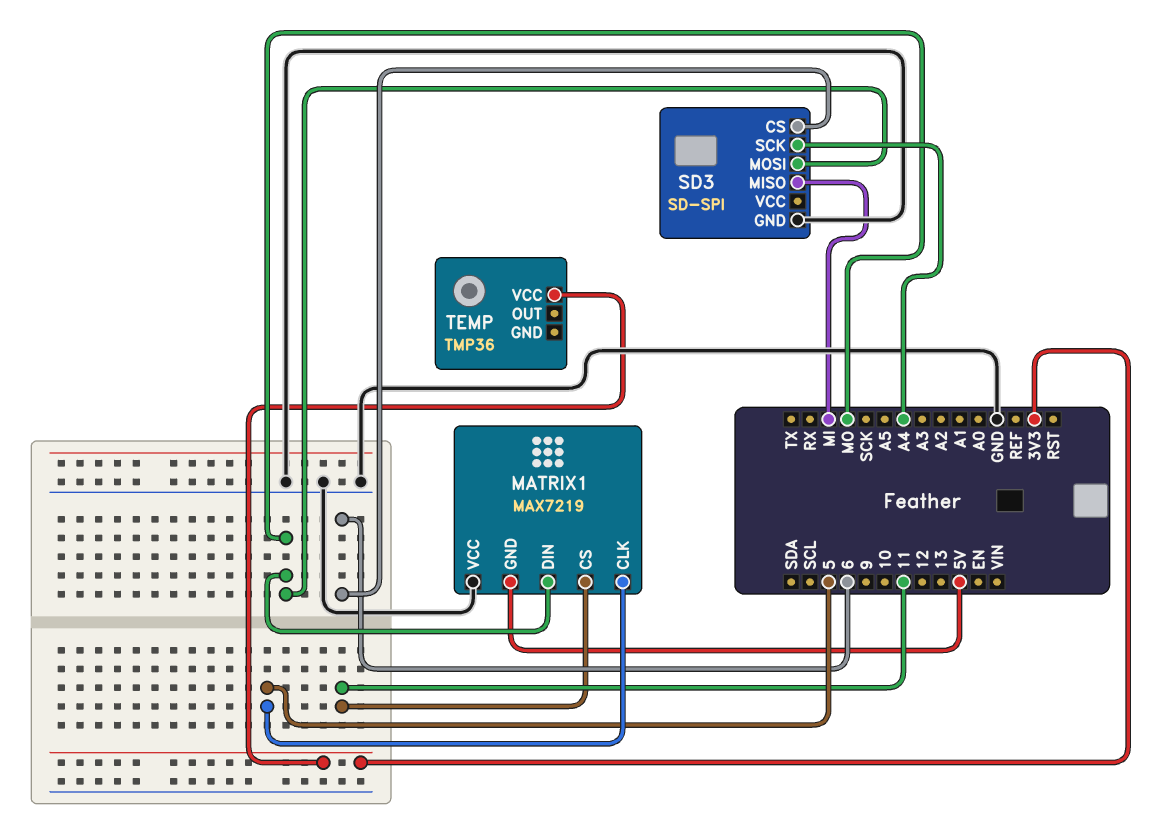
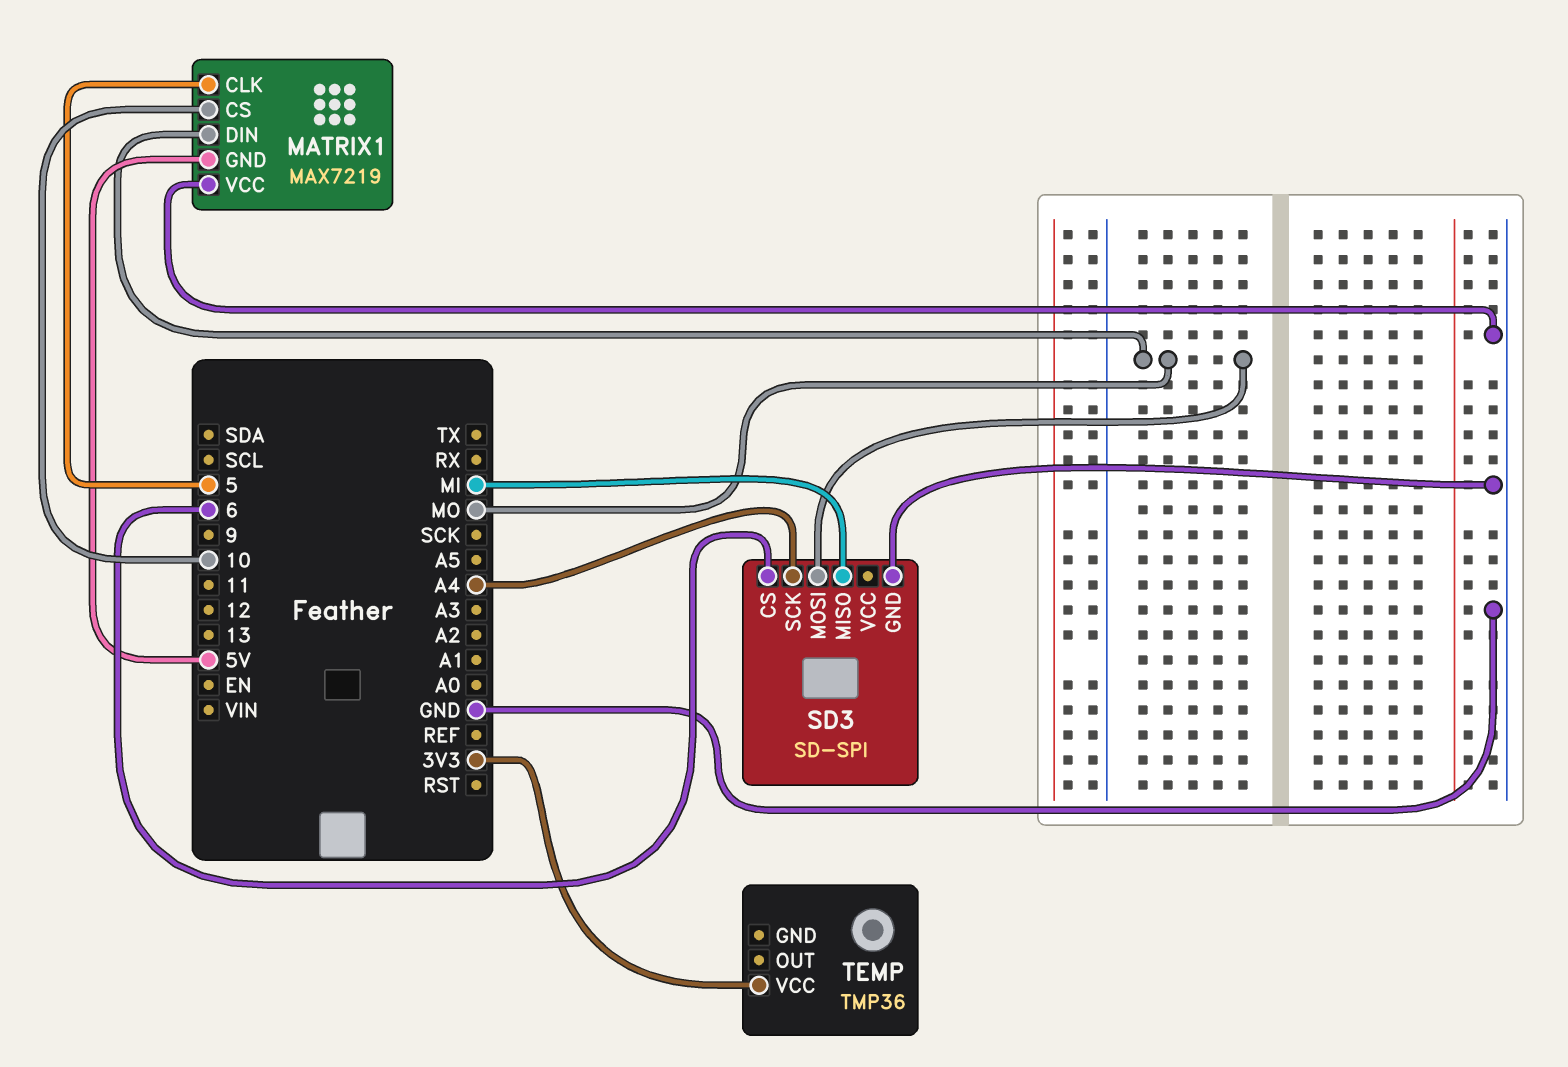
MATRIX1 pin CS: 11 -> 10

